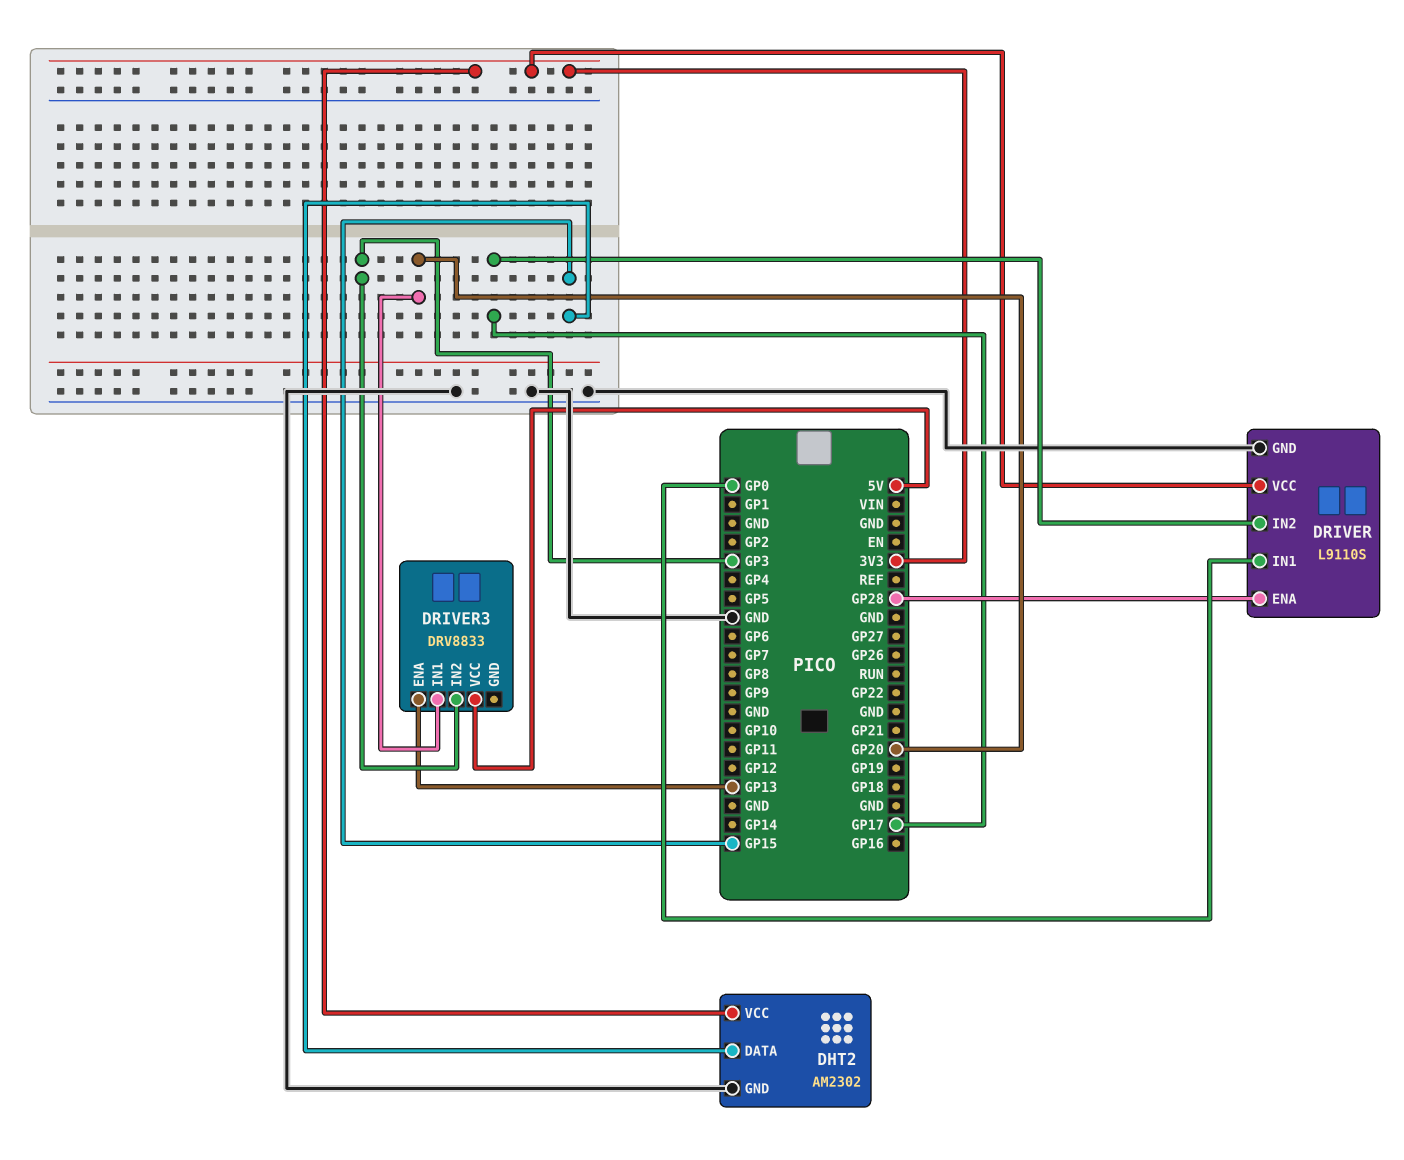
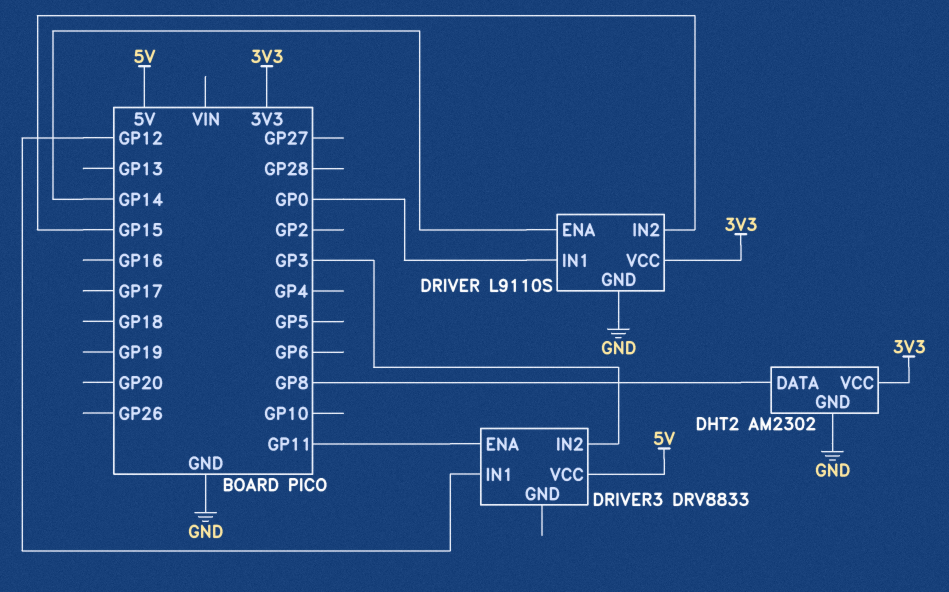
DHT2 pin DATA: GP15 -> GP8
DRIVER pin ENA: GP28 -> GP14
DRIVER pin IN2: GP17 -> GP15
DRIVER3 pin ENA: GP13 -> GP11
DRIVER3 pin IN1: GP20 -> GP12

